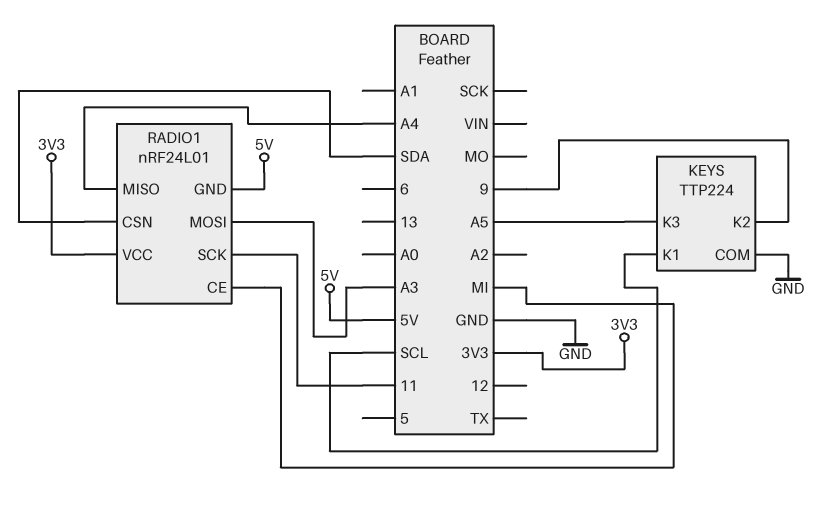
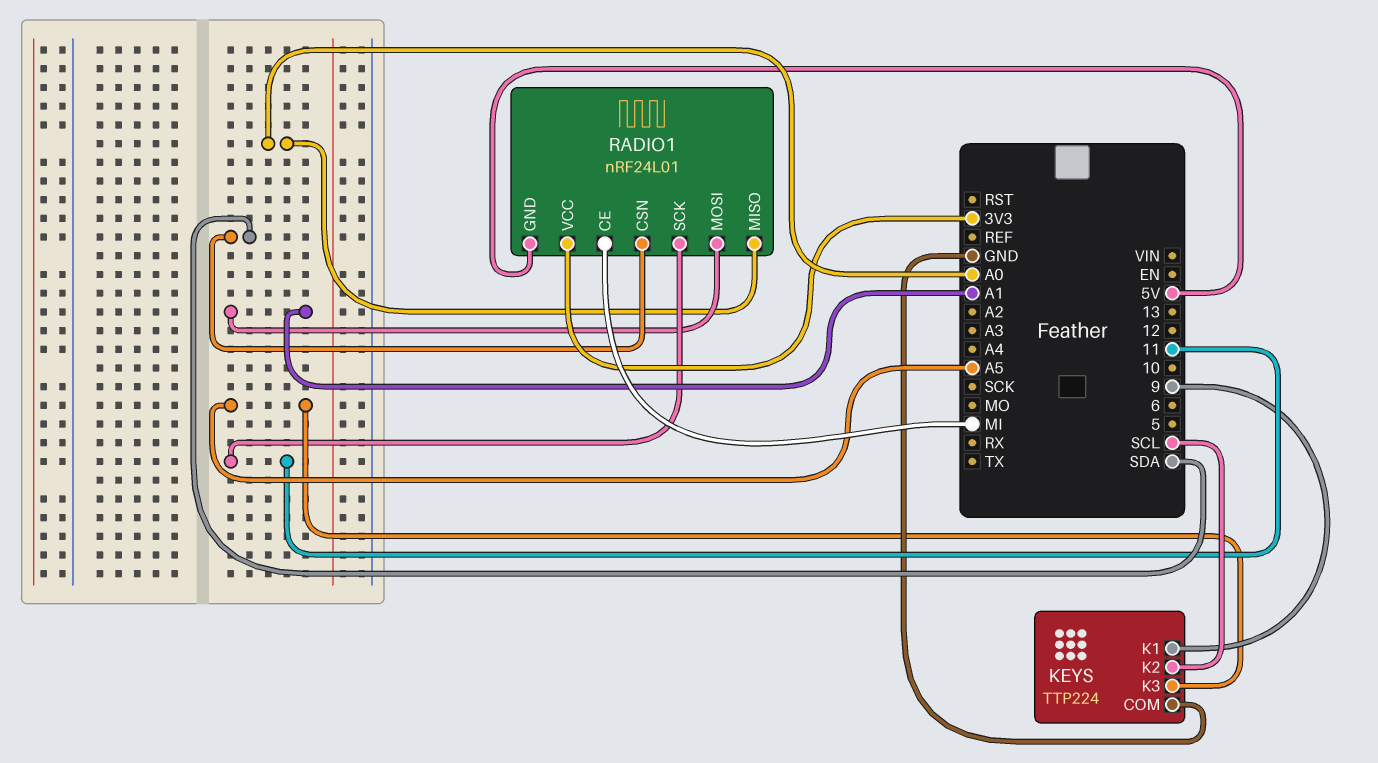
KEYS pin K1: SCL -> 9
KEYS pin K2: 9 -> SCL
RADIO1 pin MISO: A4 -> A0
RADIO1 pin MOSI: A3 -> A1

